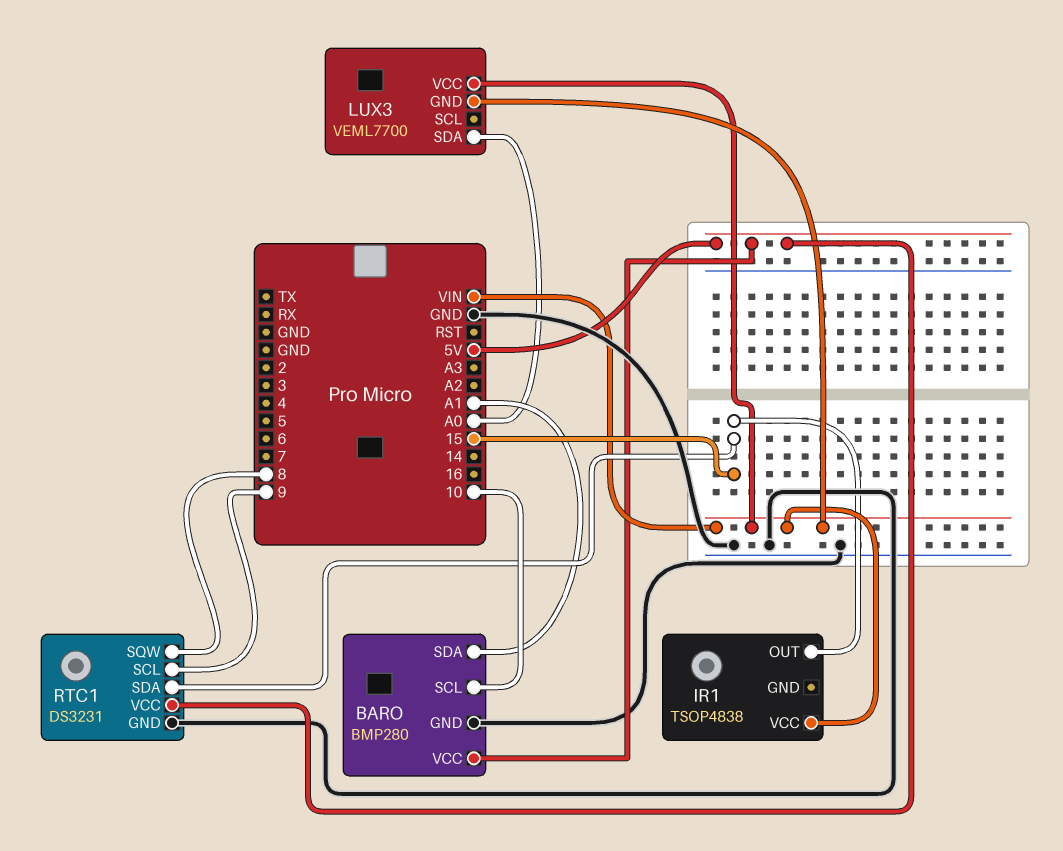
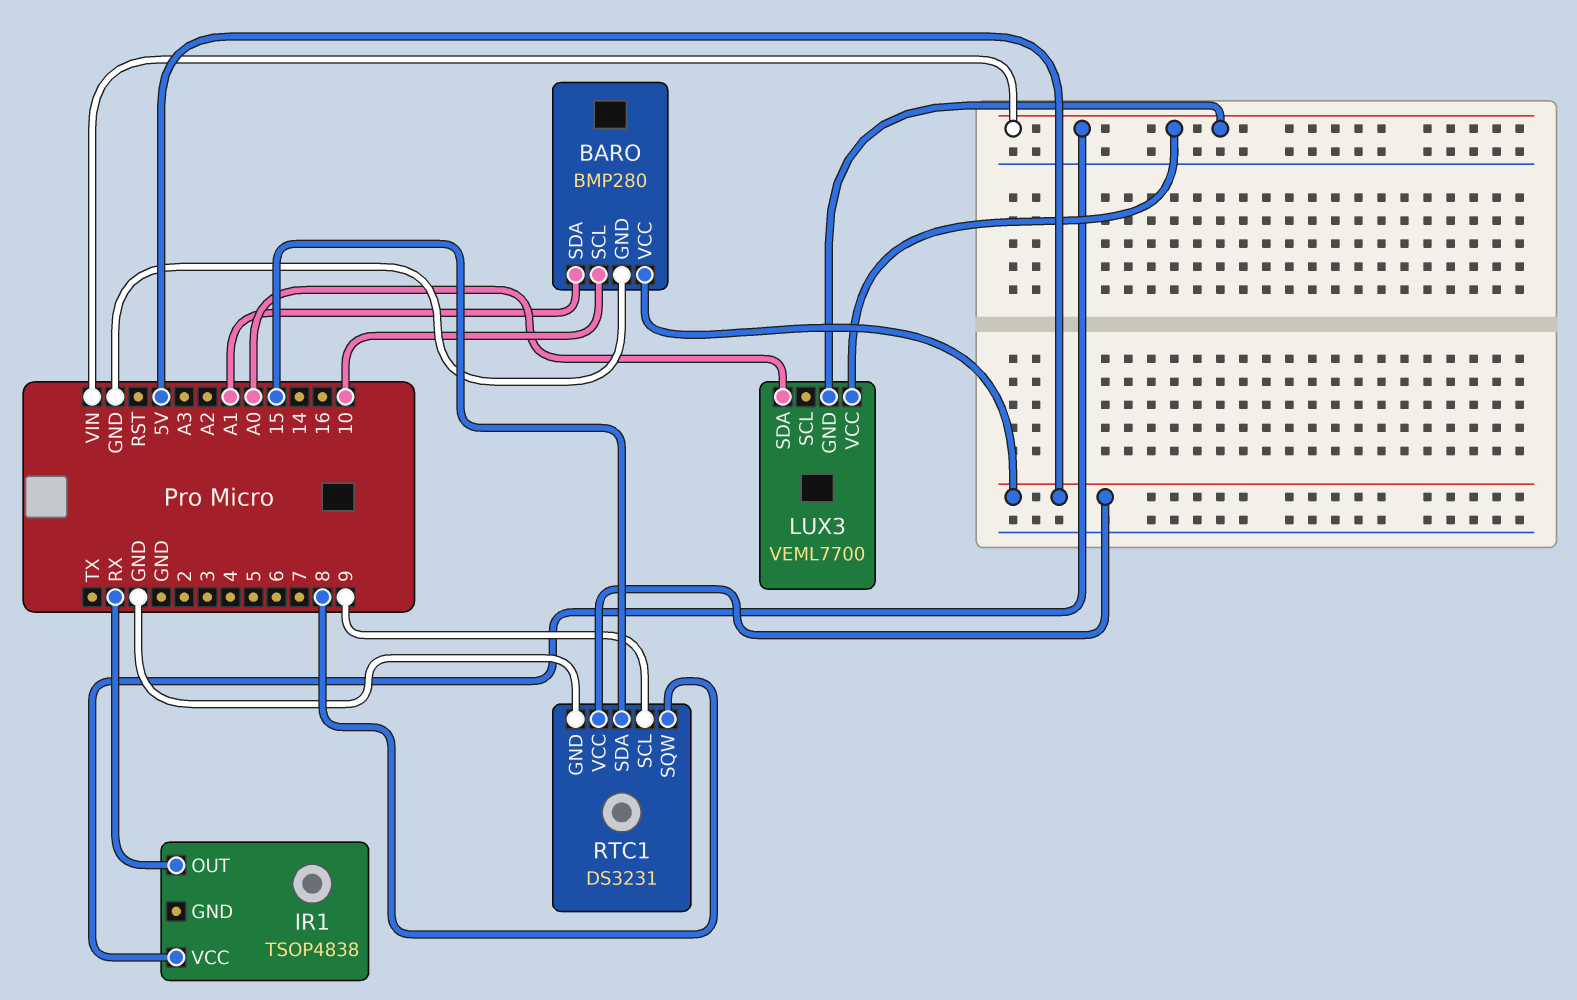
IR1 pin OUT: 15 -> RX

